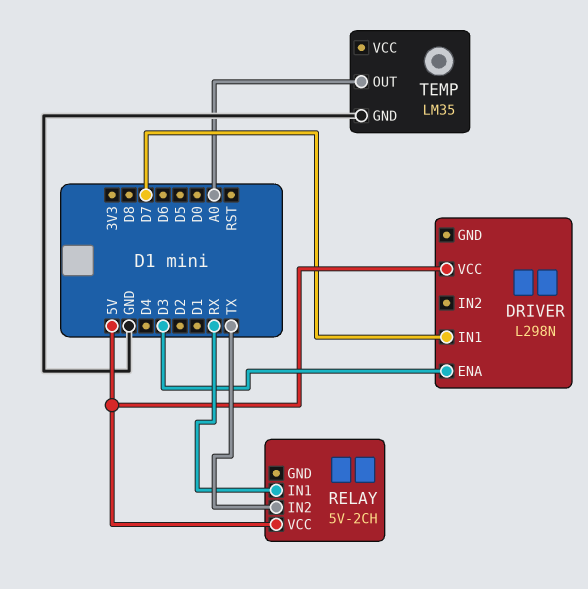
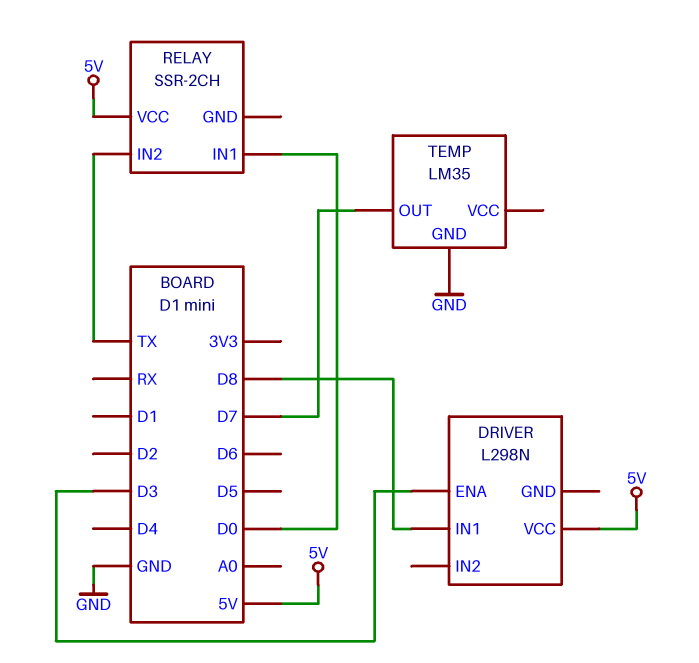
DRIVER pin IN1: D7 -> D8
RELAY: 5V-2CH -> SSR-2CH
RELAY pin IN1: RX -> D0
TEMP pin OUT: A0 -> D7

